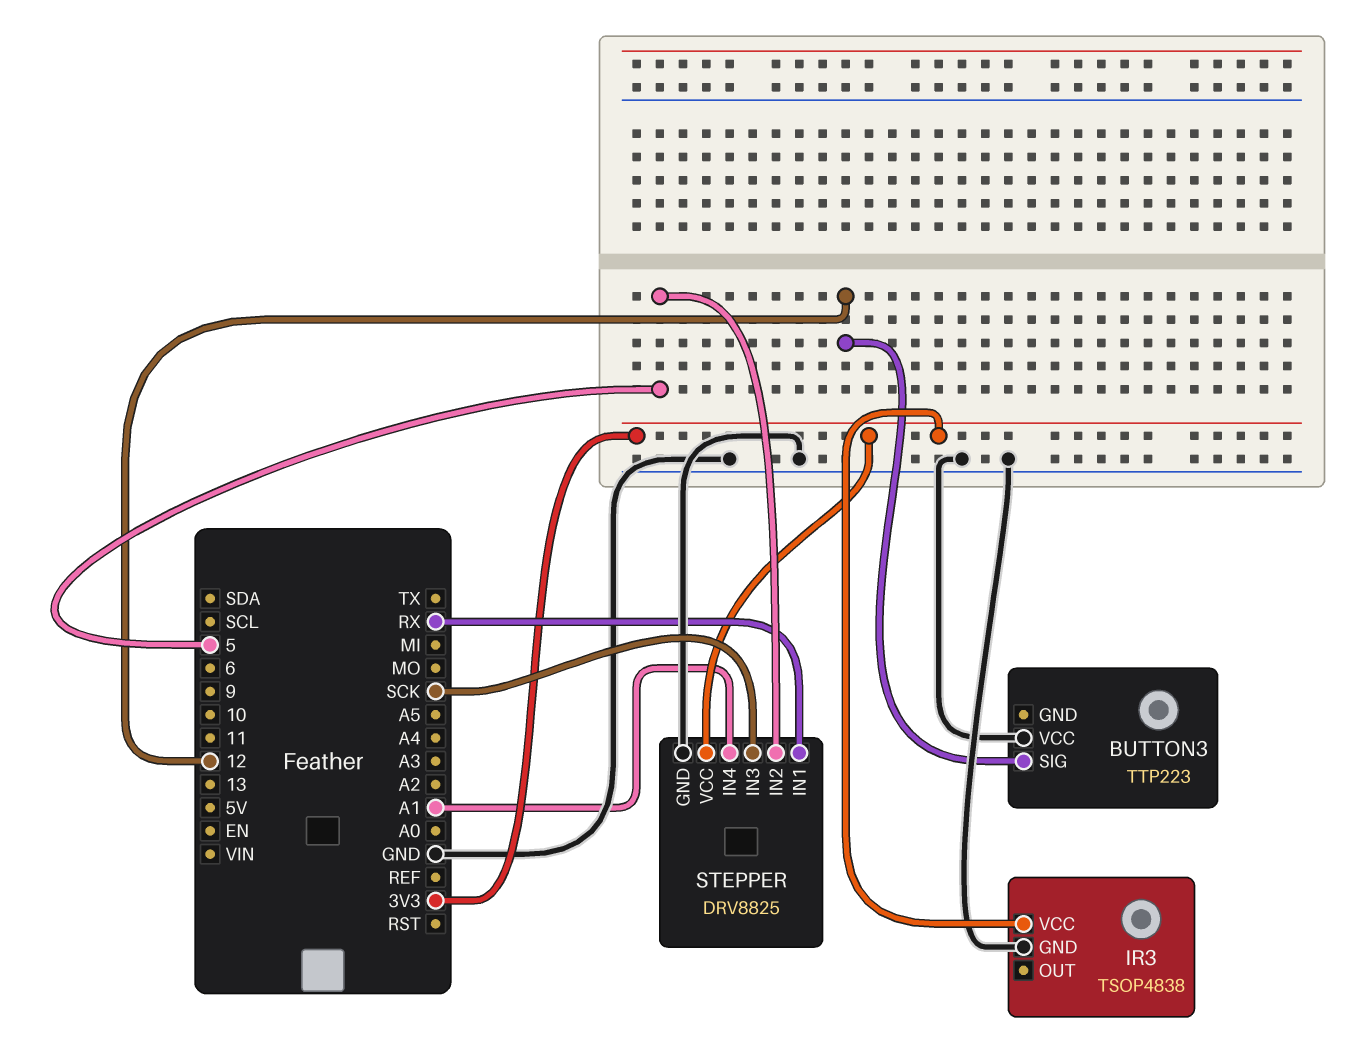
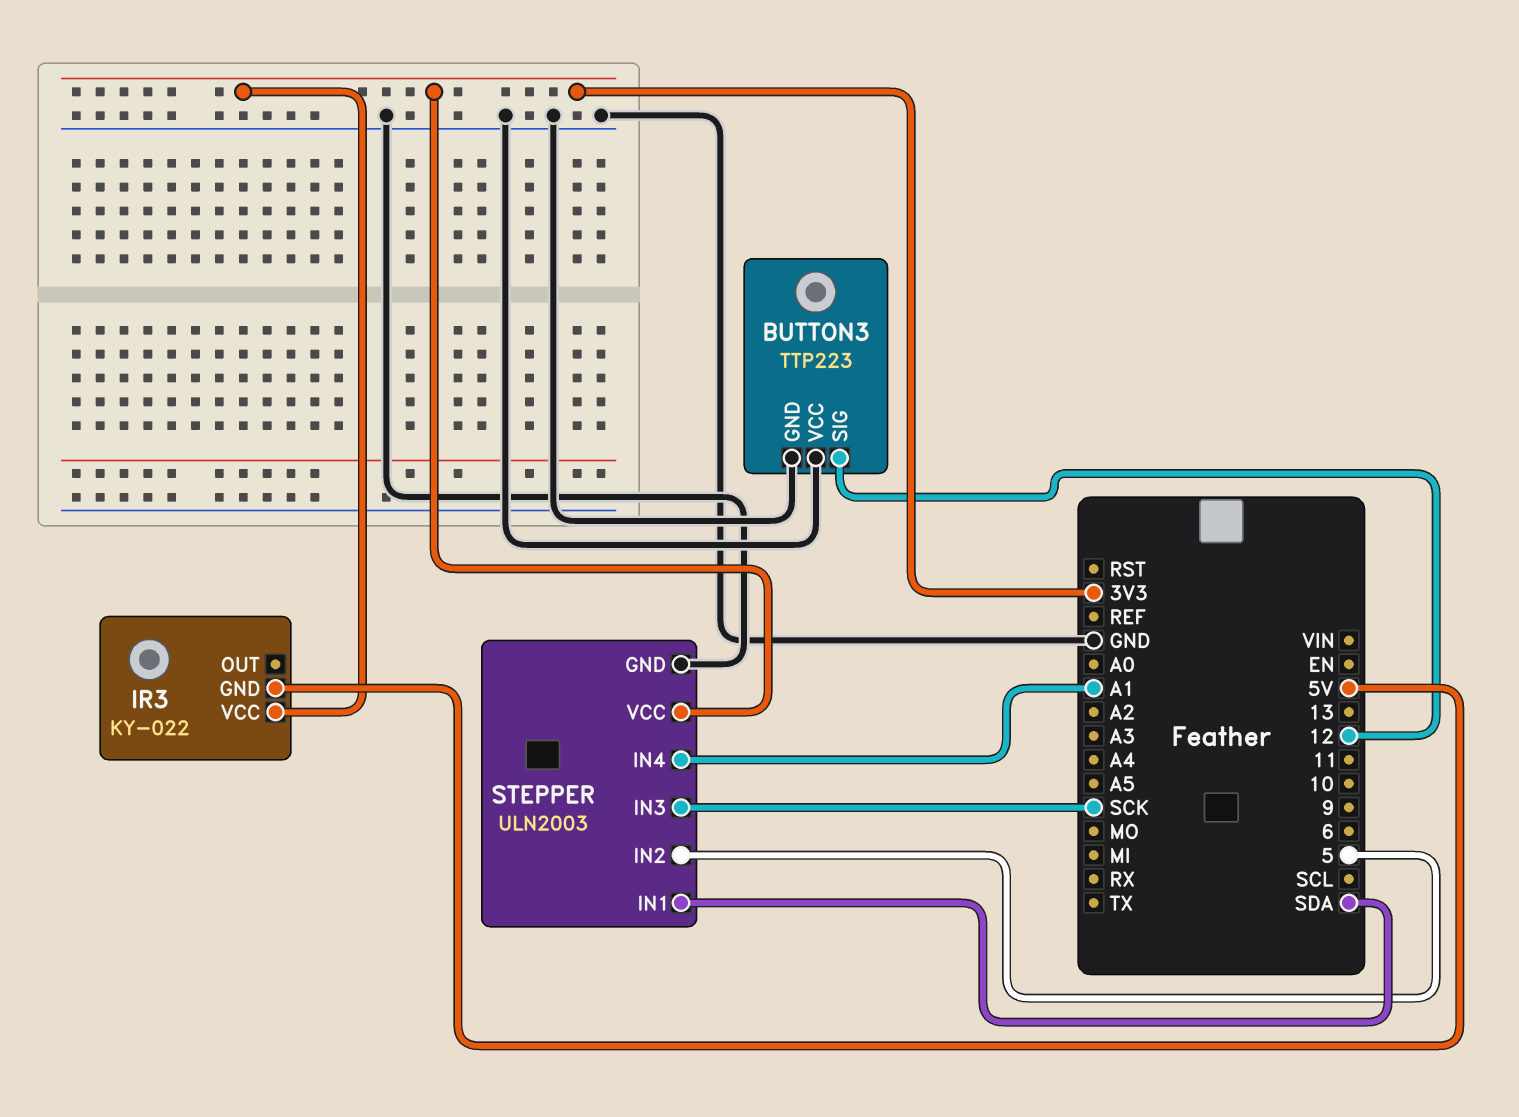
BUTTON3 pin GND: none -> GND
IR3: TSOP4838 -> KY-022
IR3 pin GND: GND -> 5V
STEPPER: DRV8825 -> ULN2003
STEPPER pin IN1: RX -> SDA

